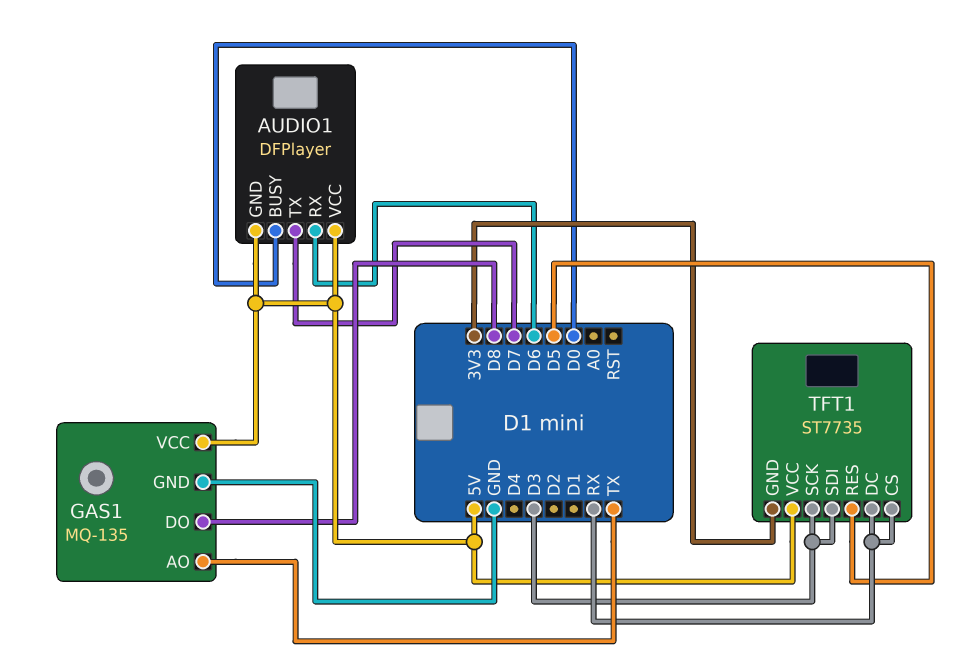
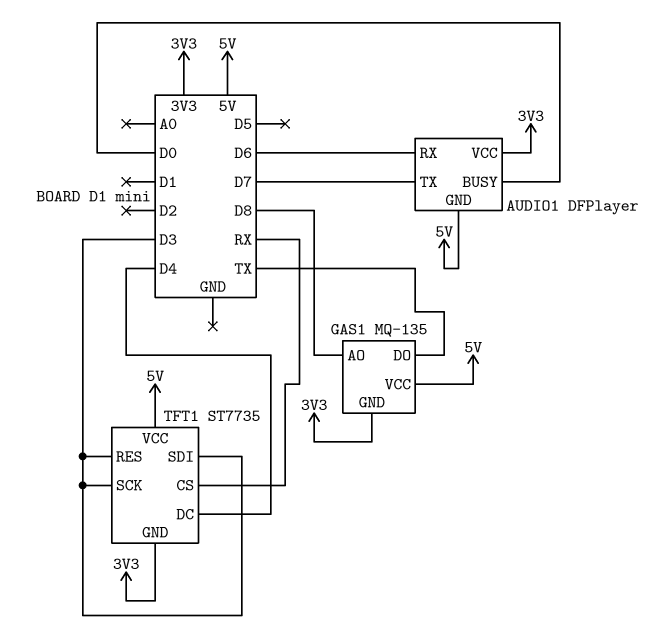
AUDIO1 pin VCC: 5V -> 3V3
GAS1 pin AO: TX -> D8
GAS1 pin DO: D8 -> TX
GAS1 pin GND: GND -> 3V3
TFT1 pin DC: RX -> D4
TFT1 pin RES: D5 -> D3

